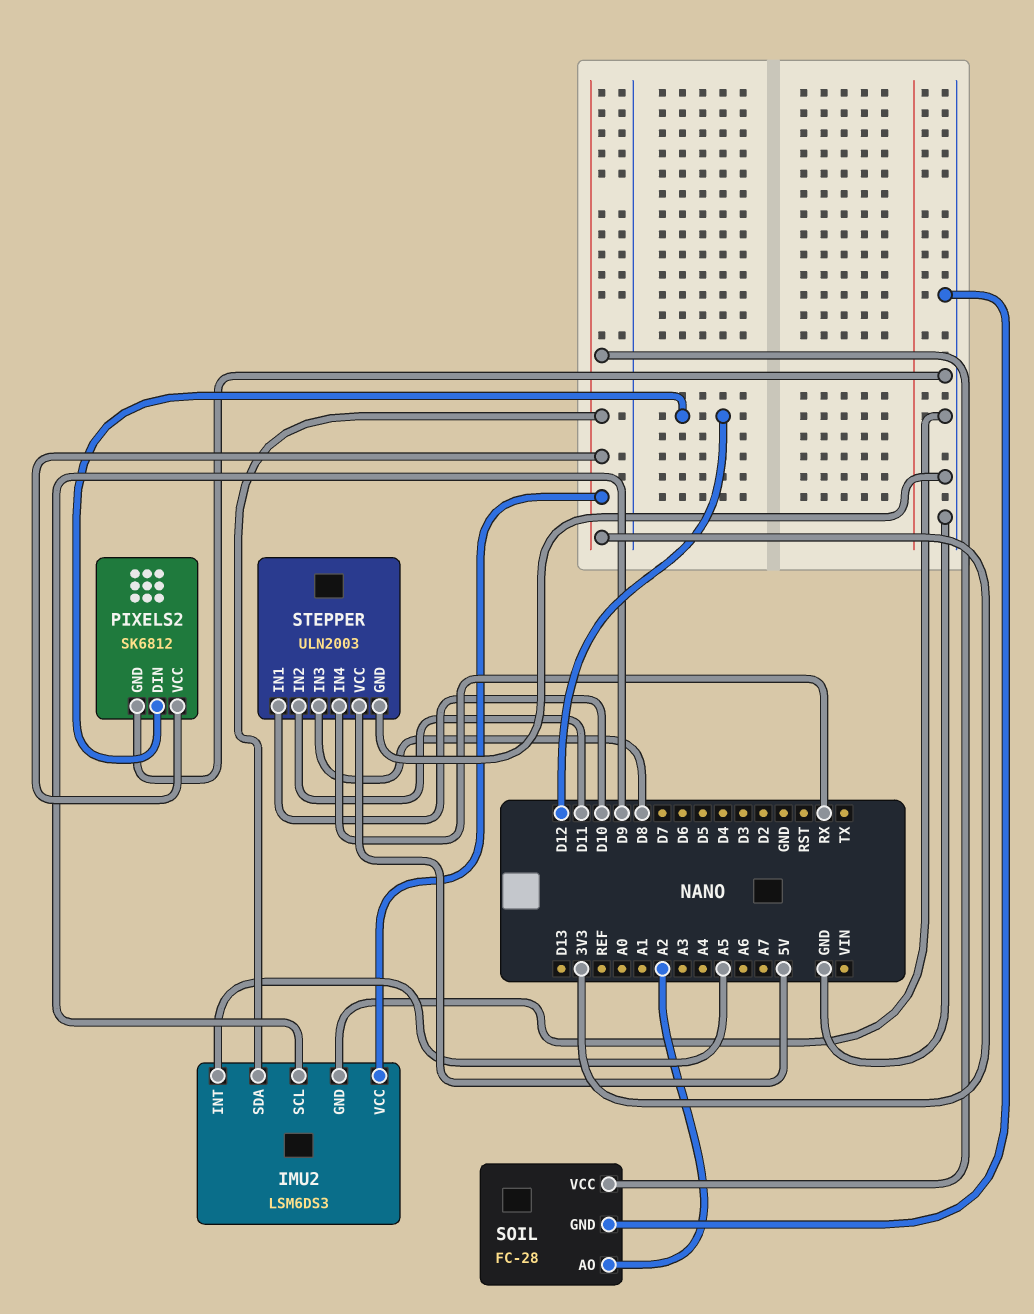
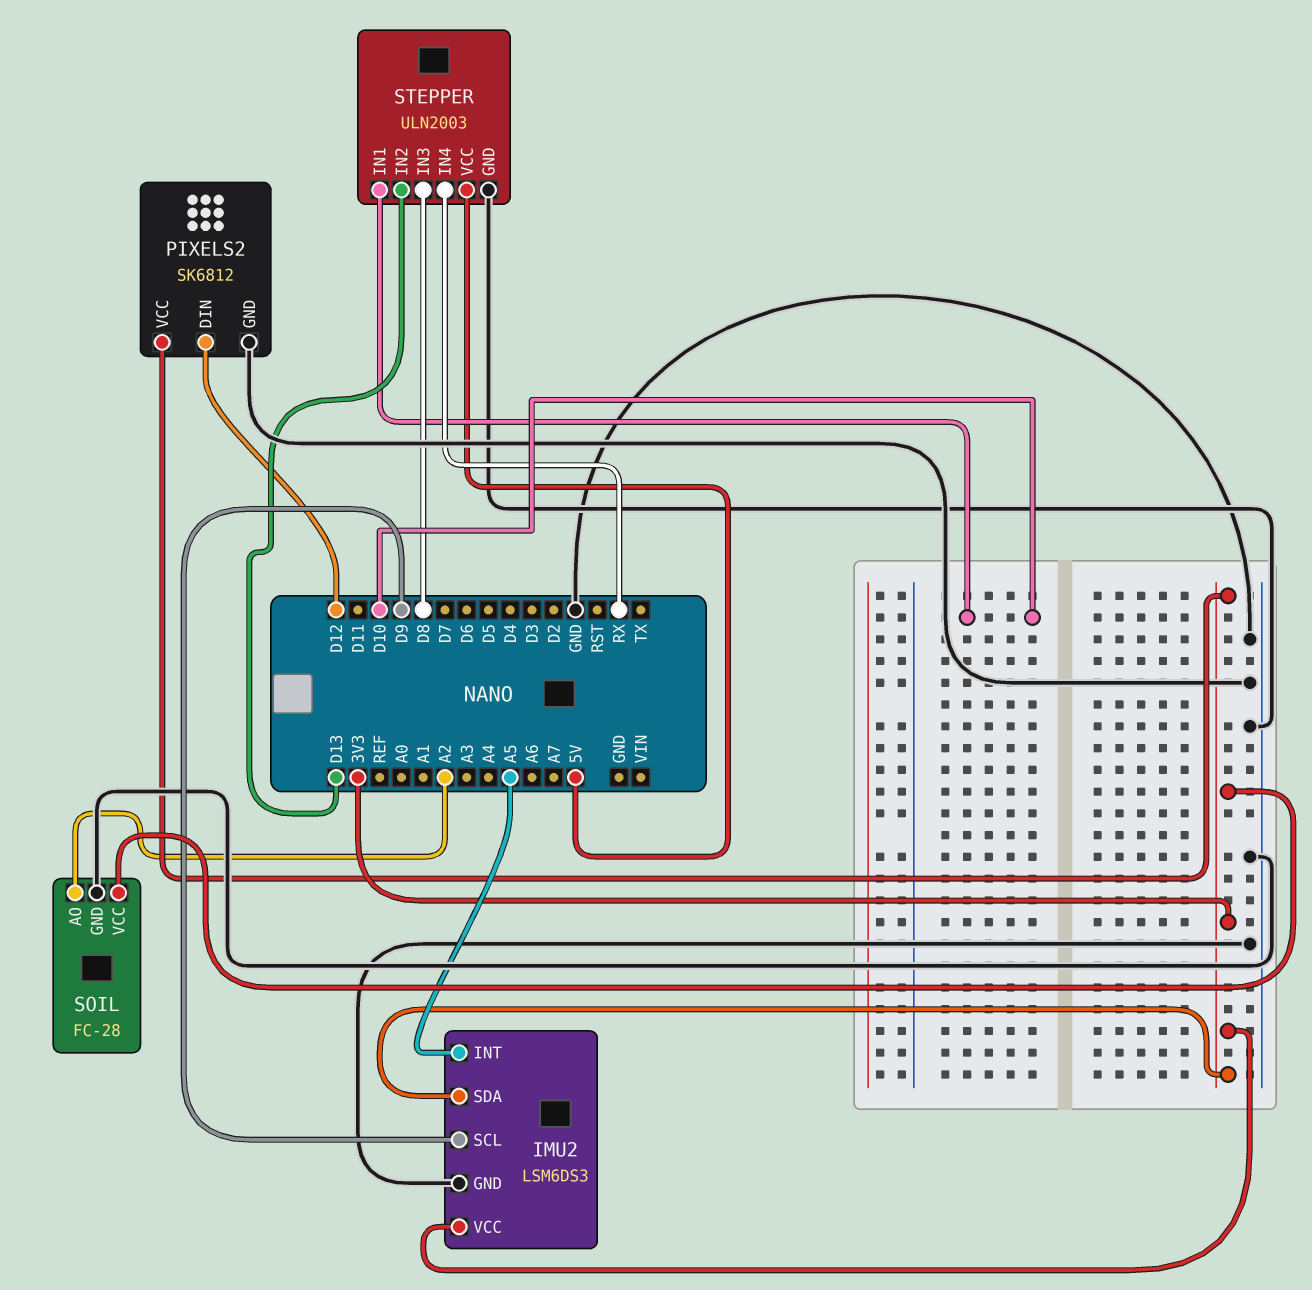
STEPPER pin IN2: D11 -> D13

